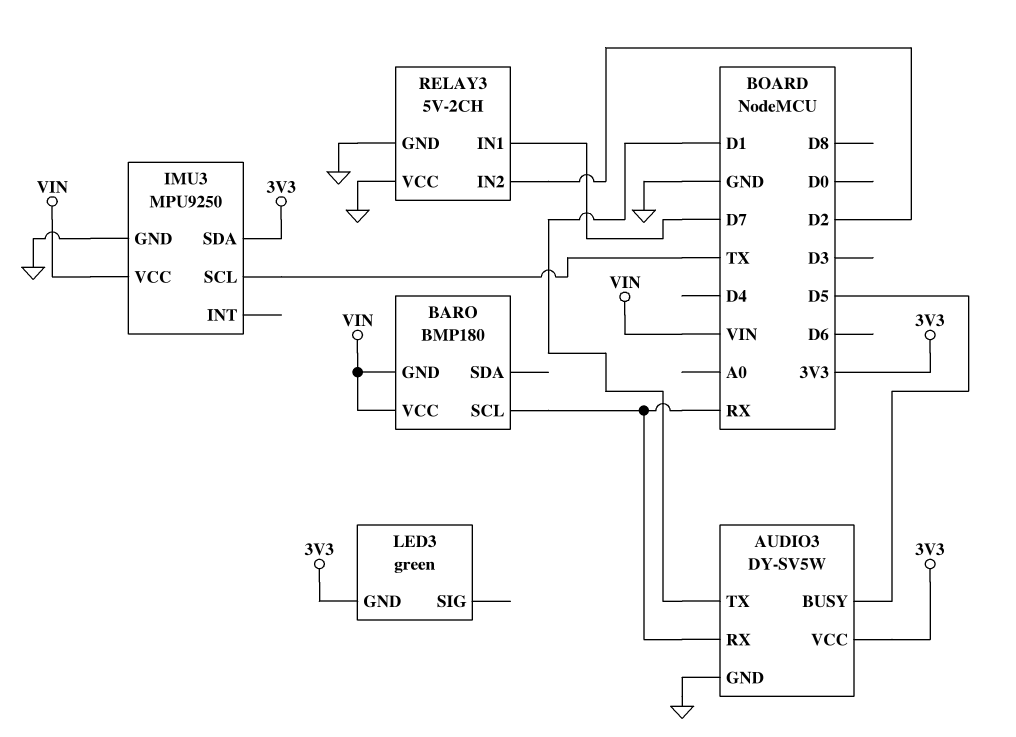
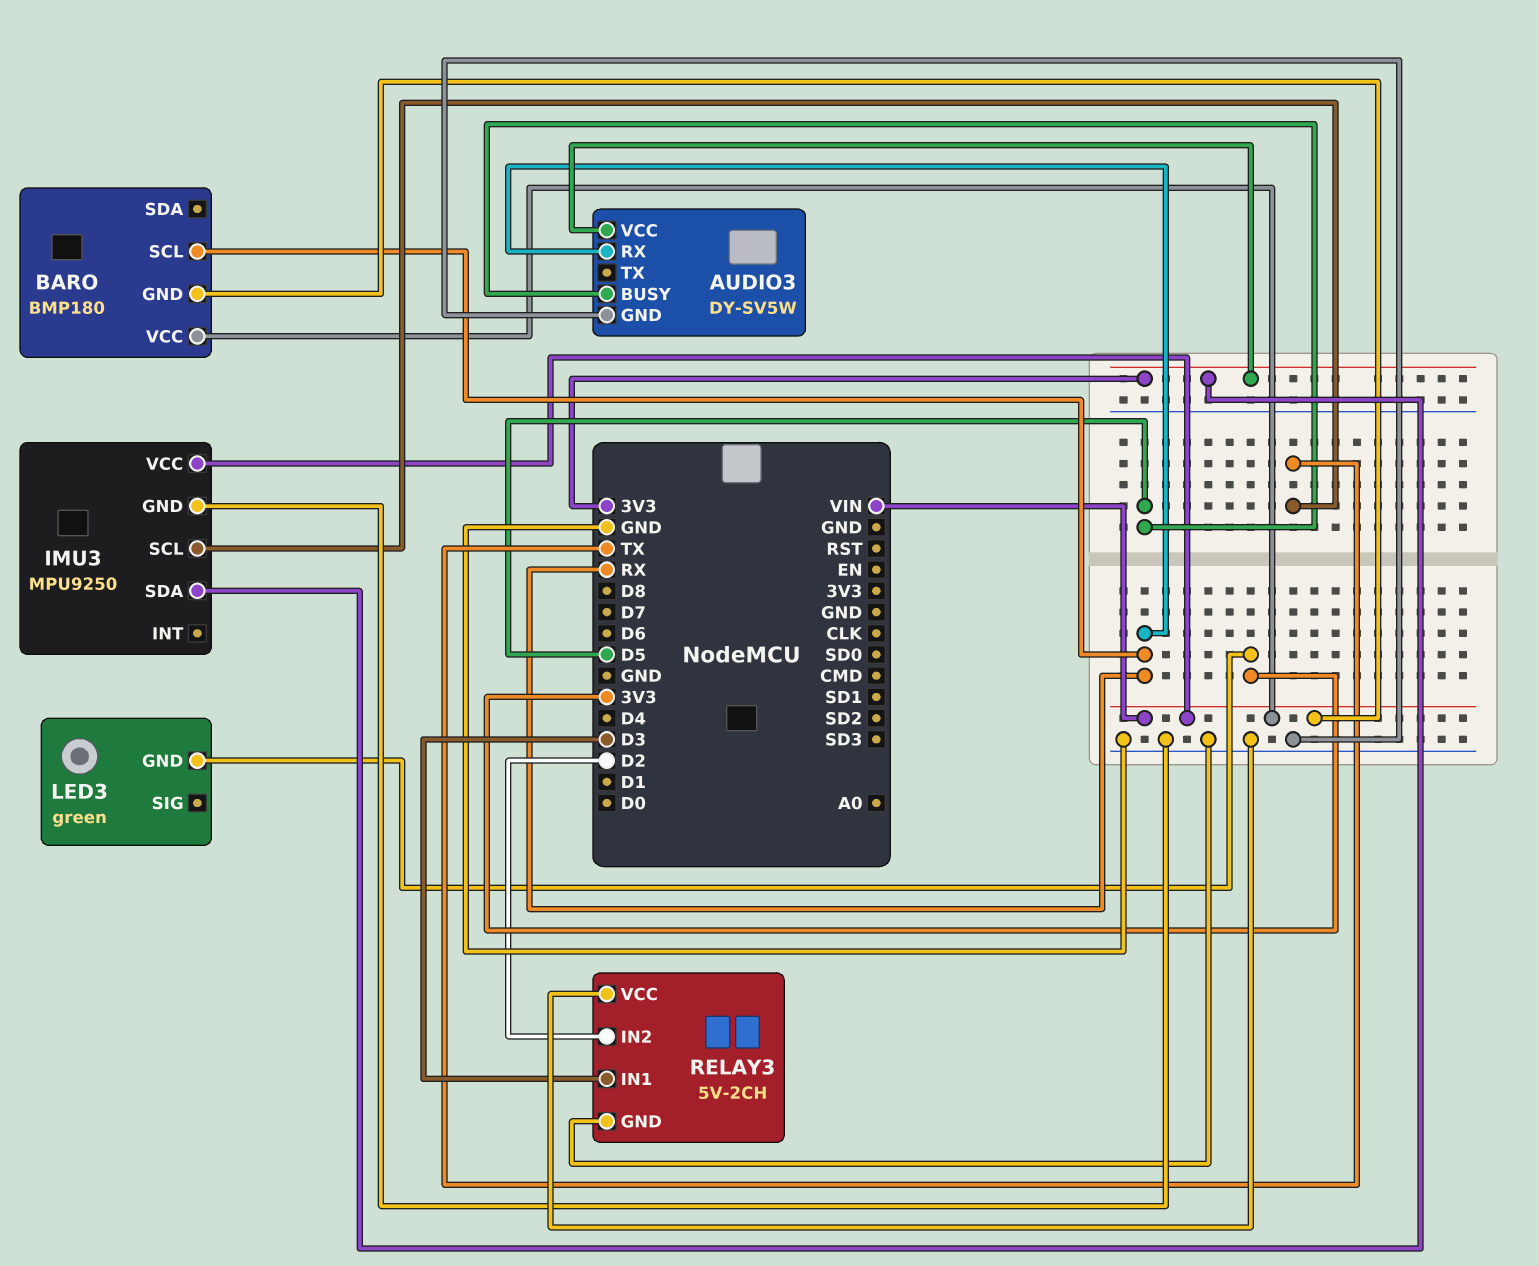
AUDIO3 pin TX: D1 -> none
RELAY3 pin IN1: D7 -> D3

